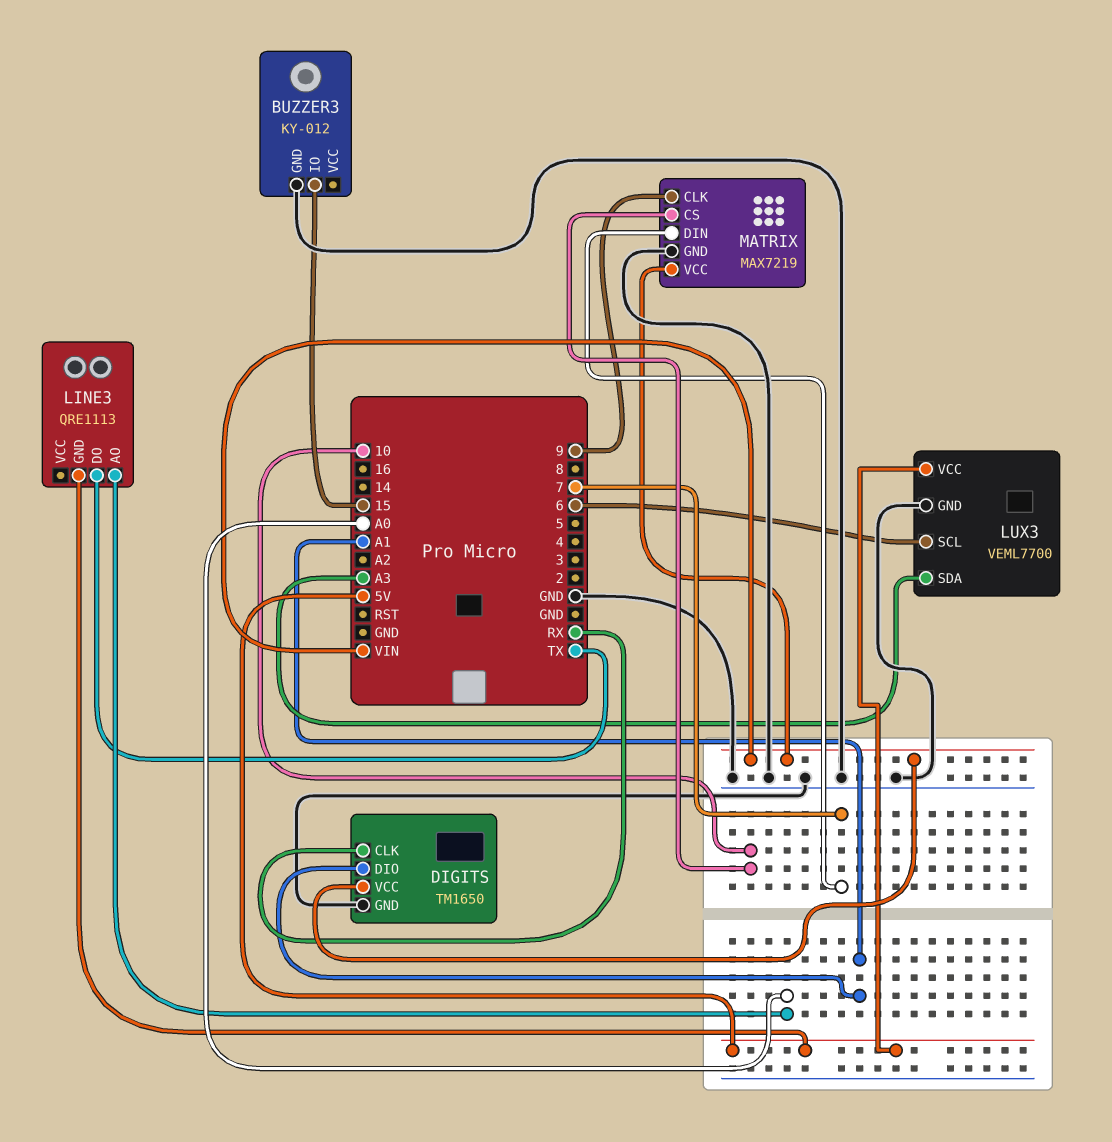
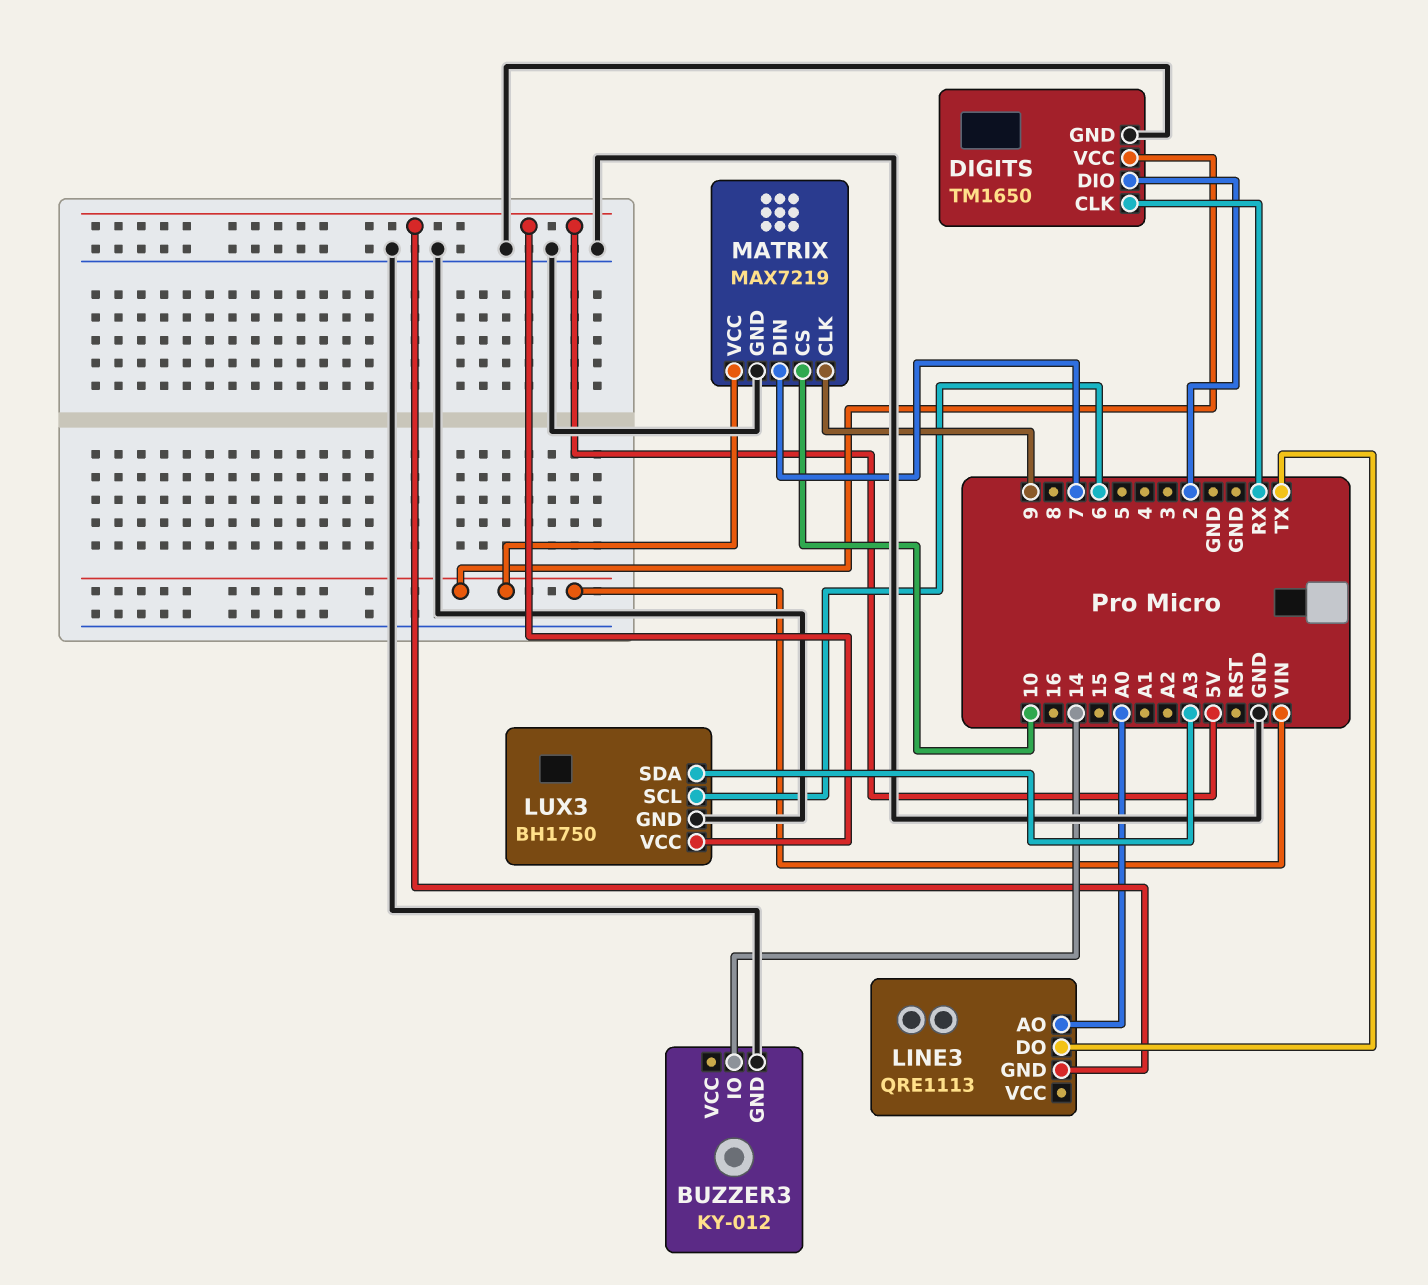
BUZZER3 pin IO: 15 -> 14
DIGITS pin DIO: A1 -> 2
LUX3: VEML7700 -> BH1750

